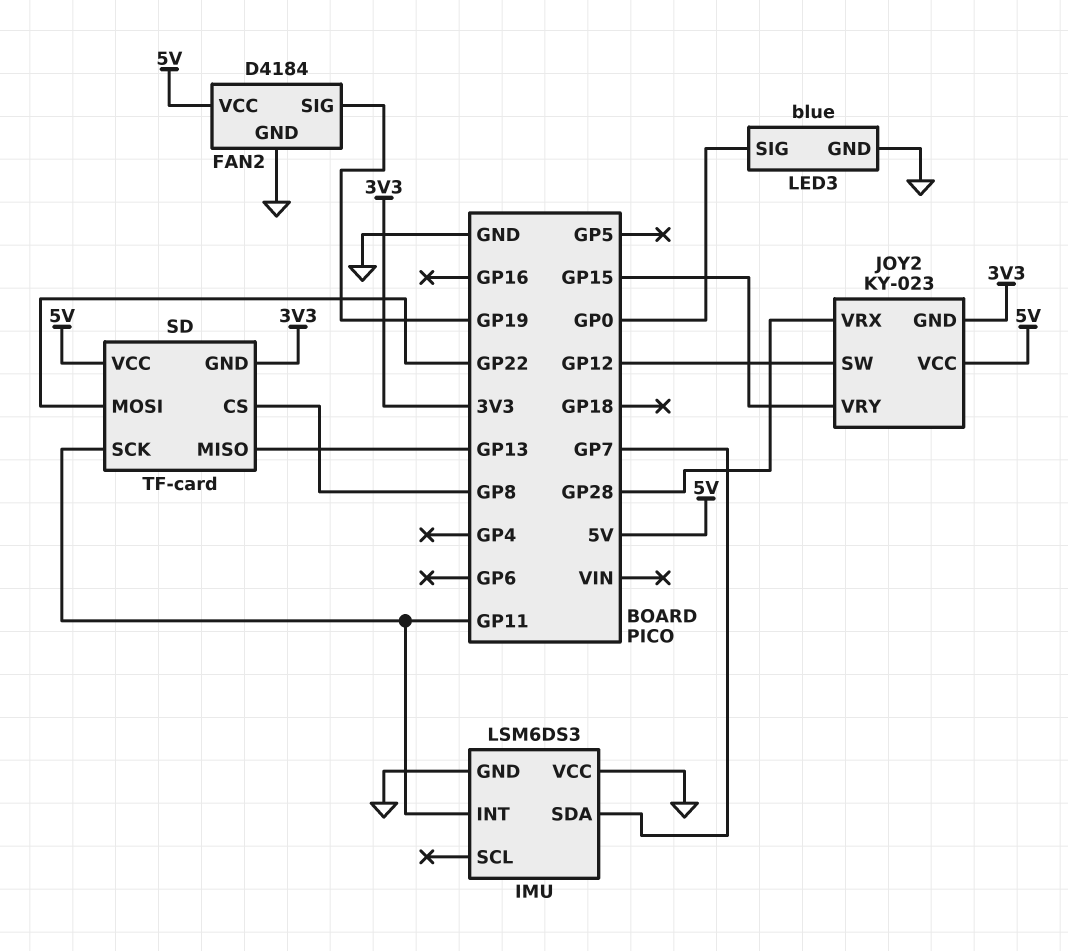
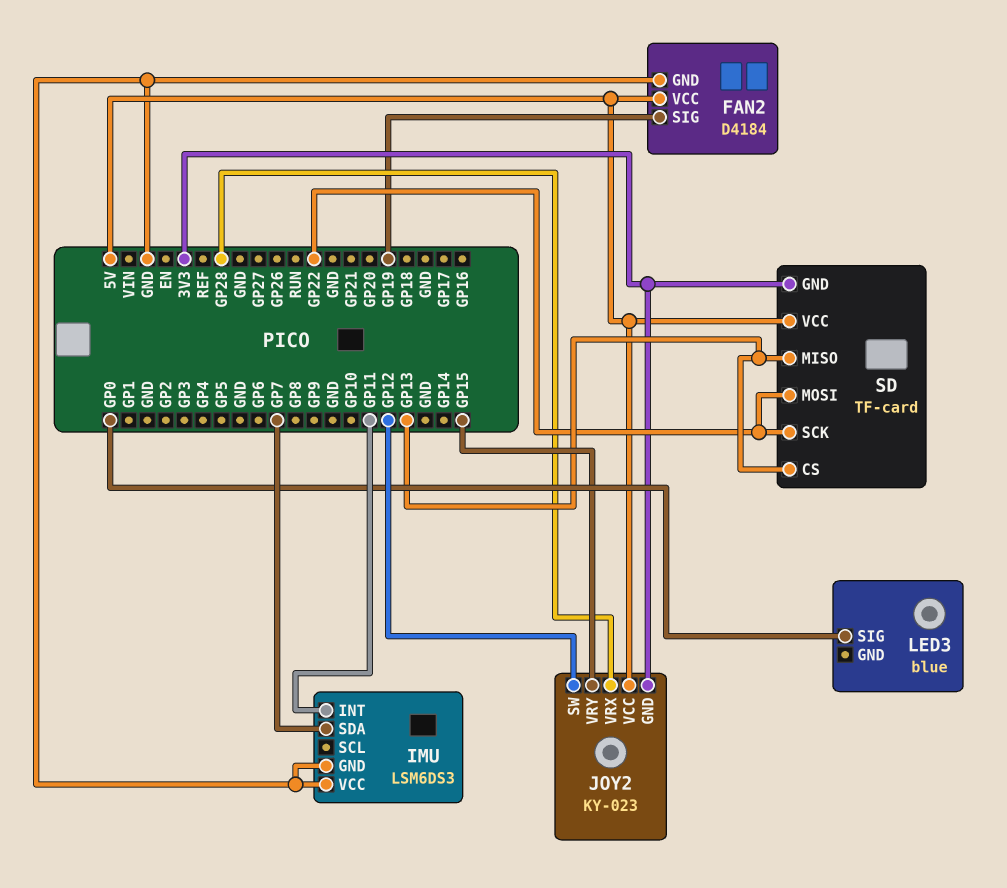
LED3 pin GND: GND -> none
SD pin CS: GP8 -> GP13
SD pin SCK: GP11 -> GP22

